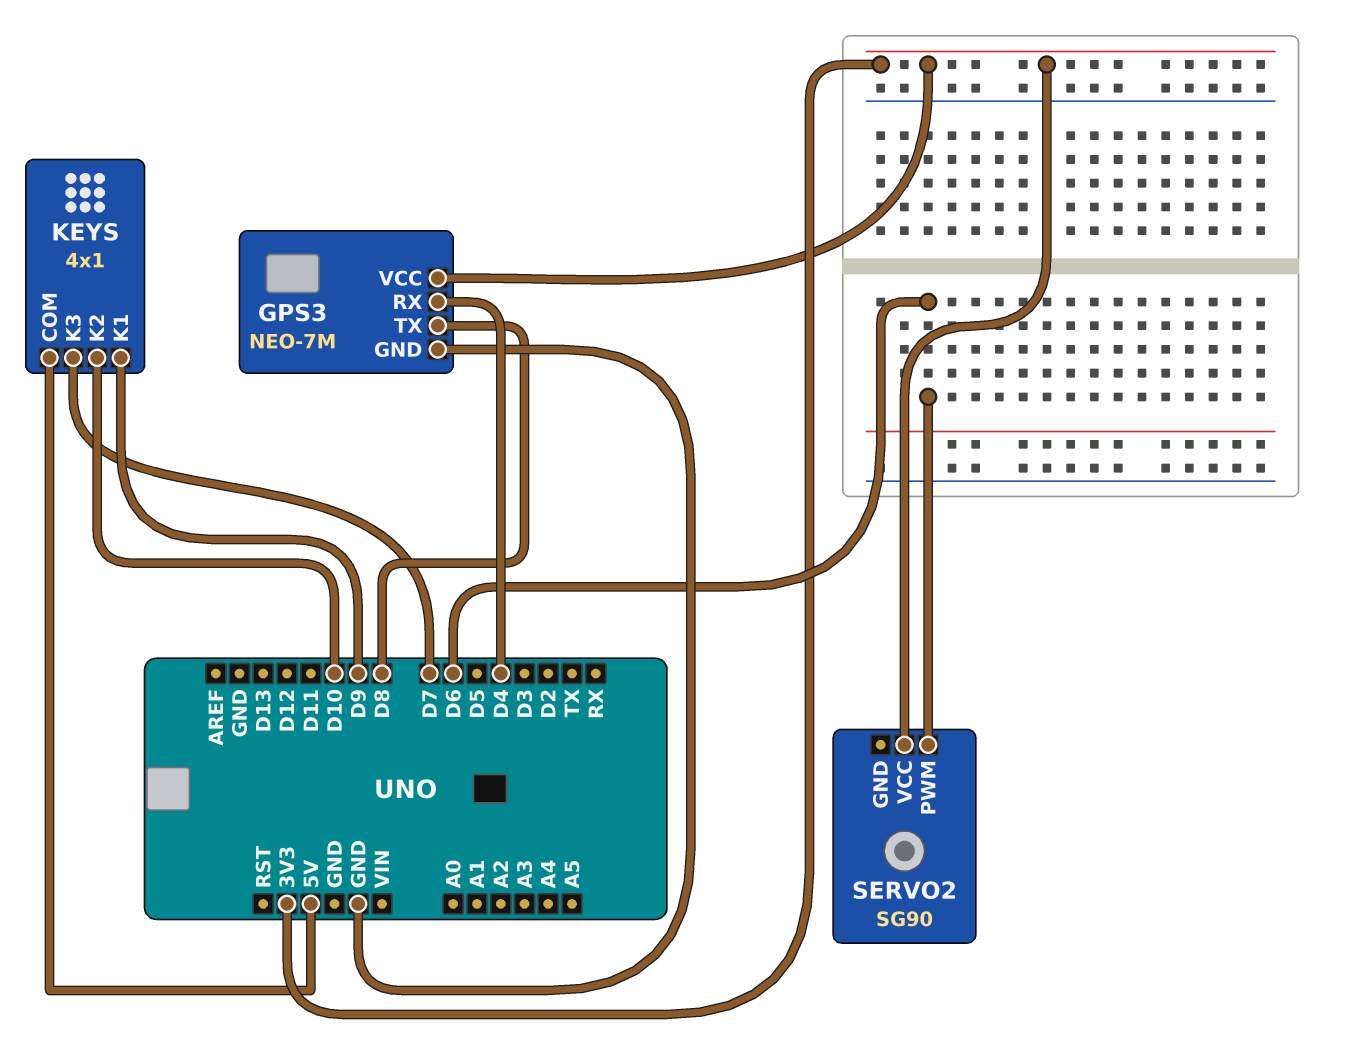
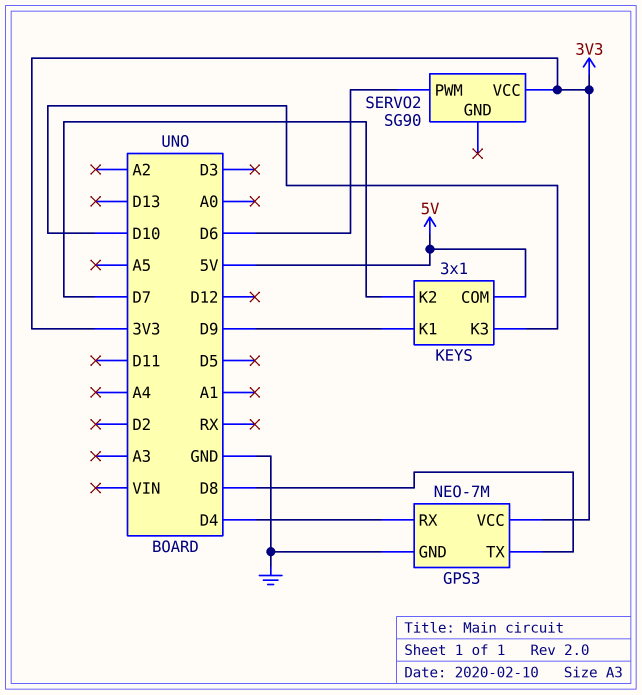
KEYS: 4x1 -> 3x1
KEYS pin K2: D10 -> D7
KEYS pin K3: D7 -> D10

